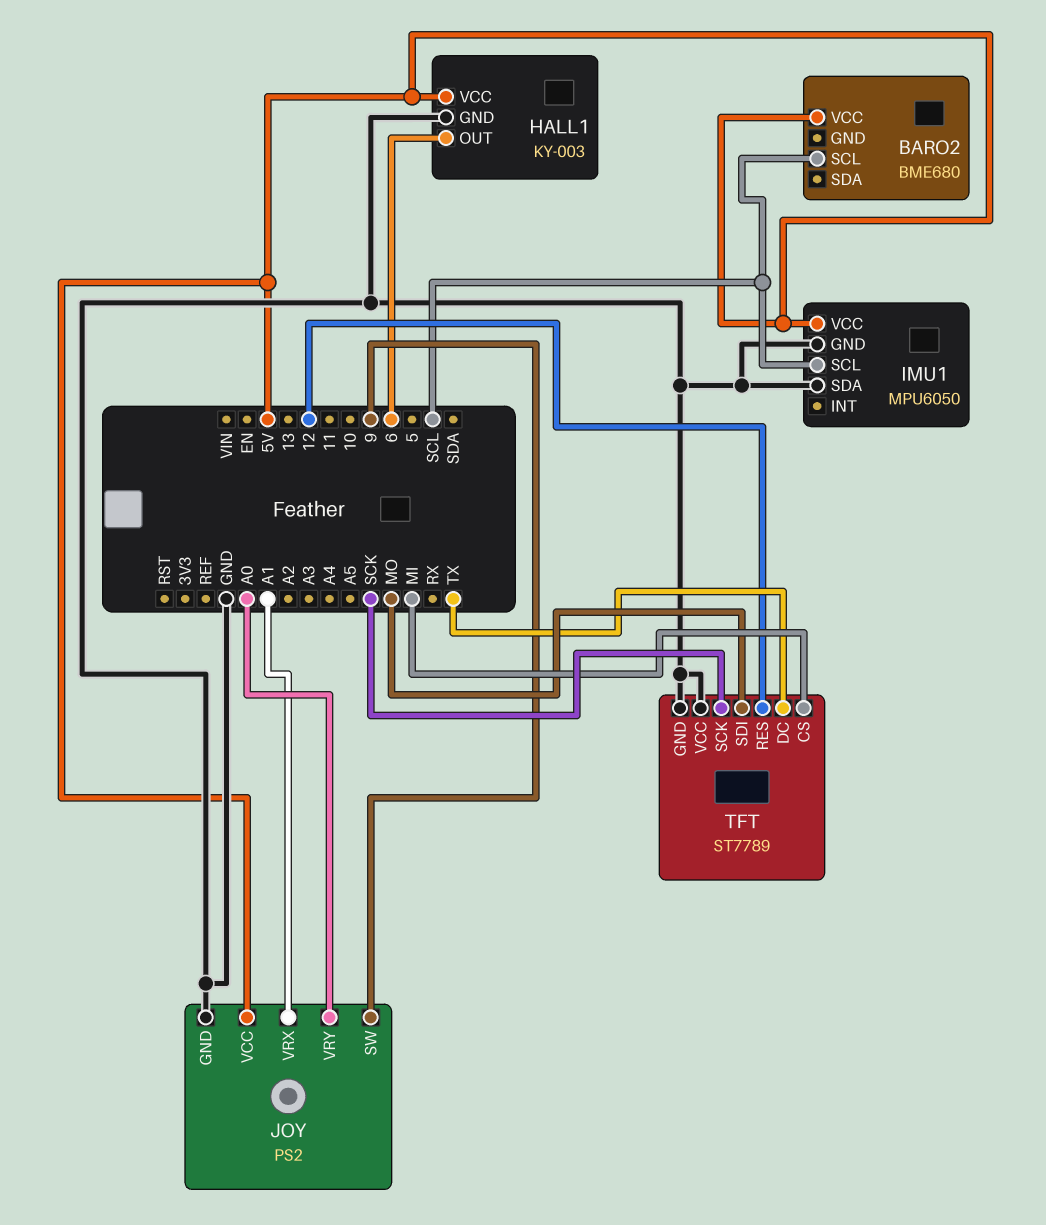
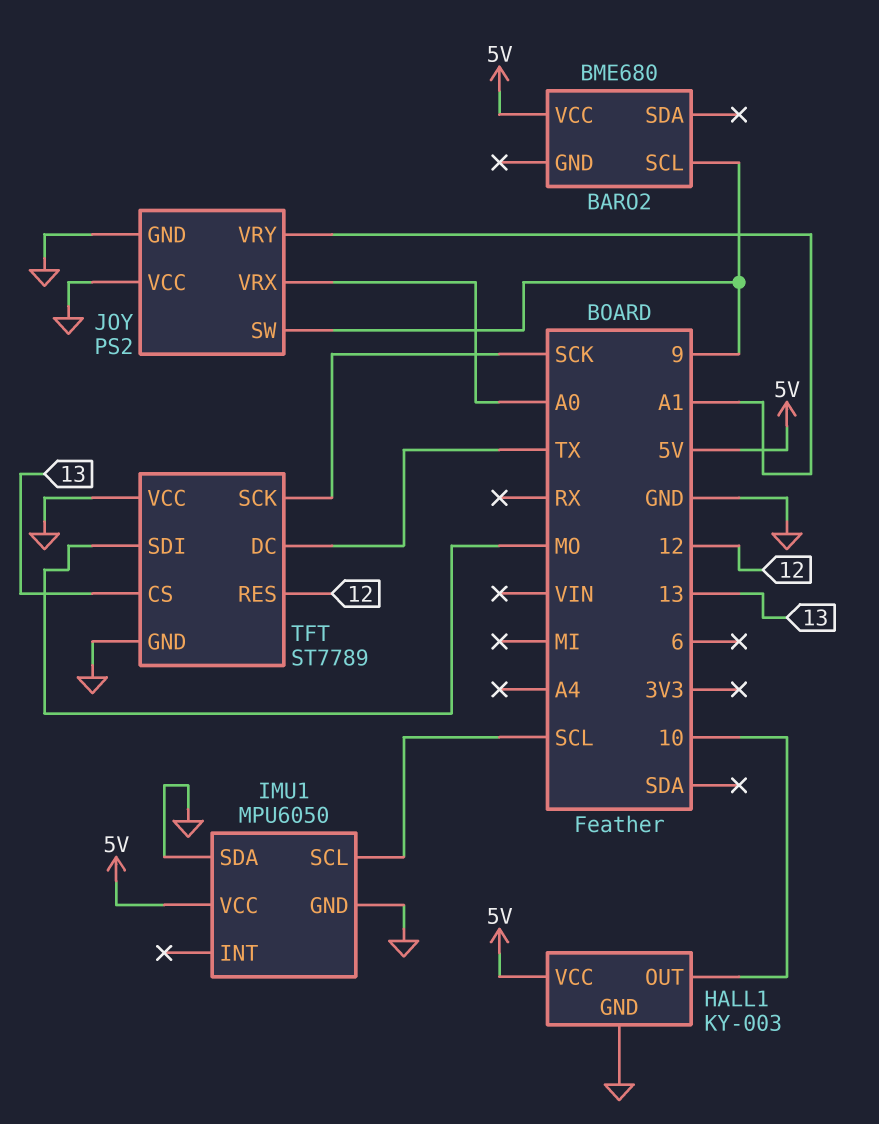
BARO2 pin SCL: SCL -> 9
HALL1 pin OUT: 6 -> 10
JOY pin VCC: 5V -> GND
JOY pin VRX: A1 -> A0
JOY pin VRY: A0 -> A1
TFT pin CS: MI -> 13

